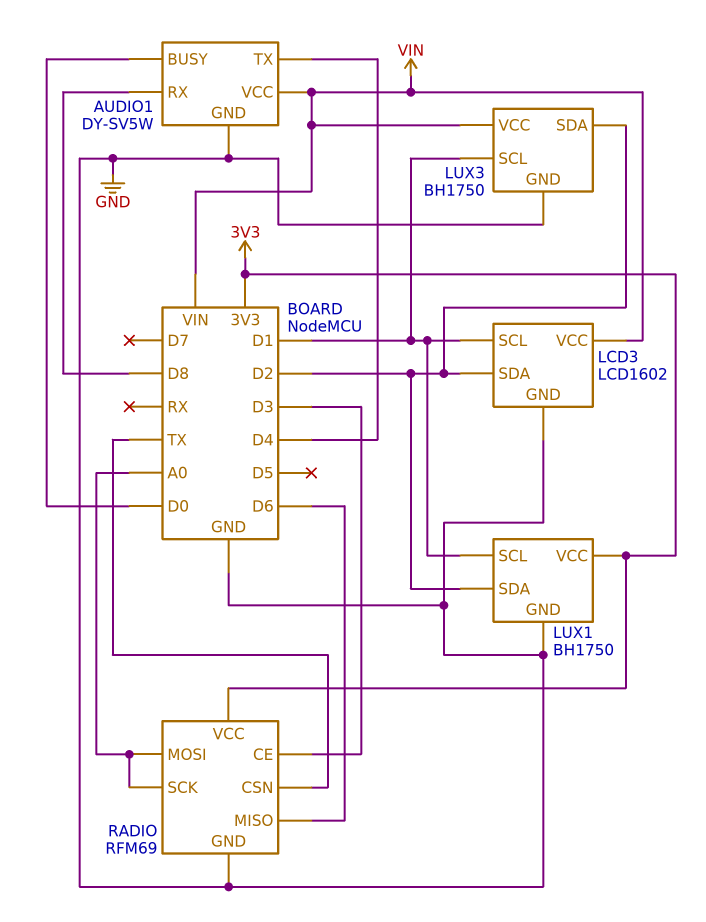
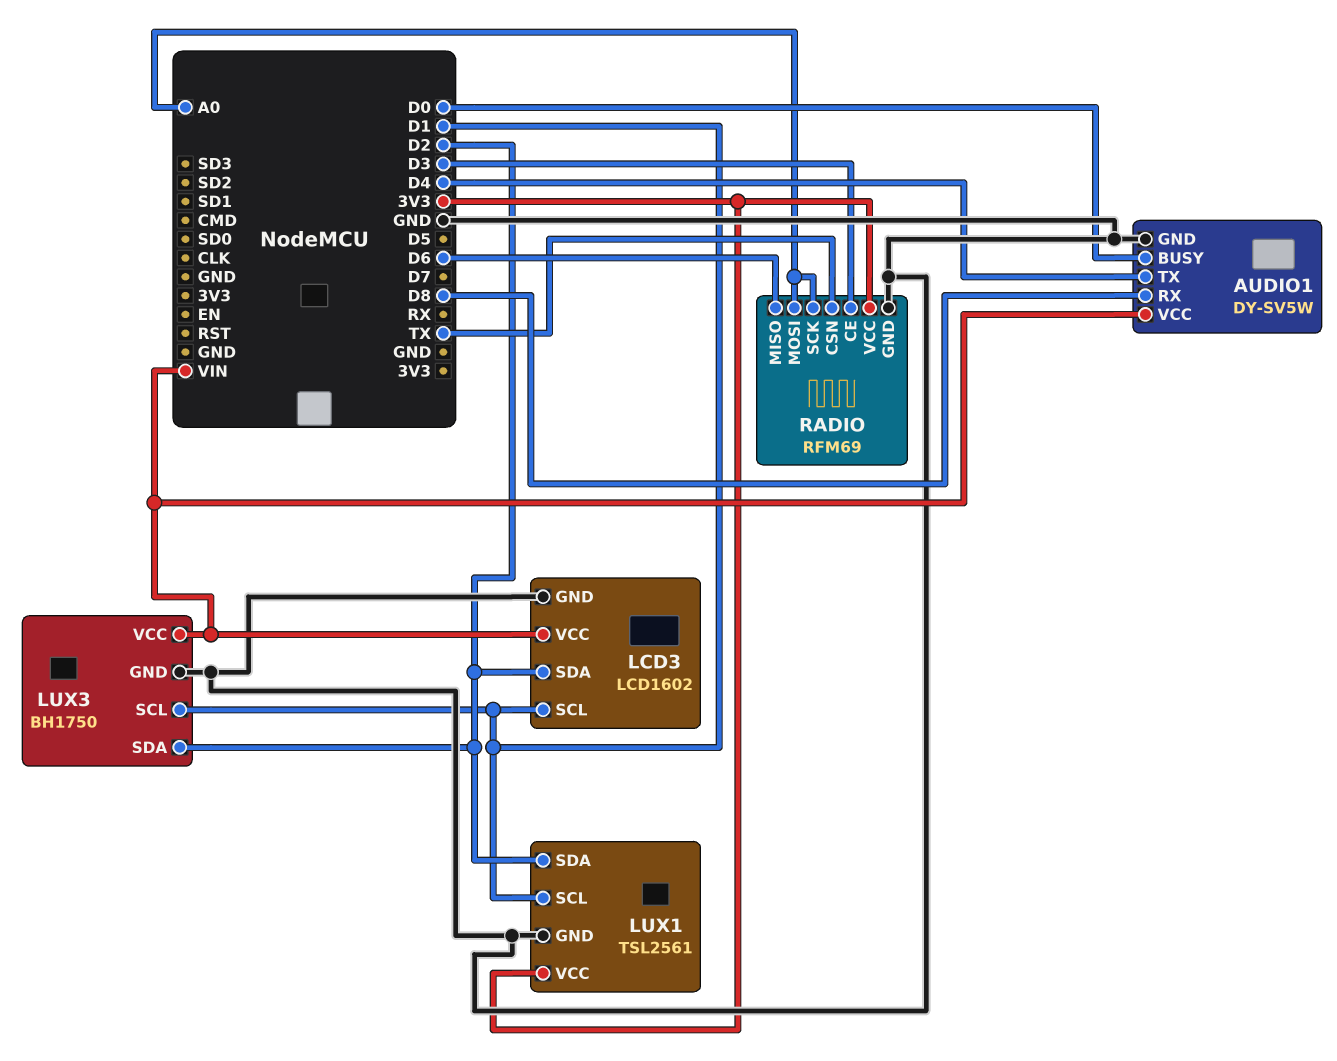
LUX1: BH1750 -> TSL2561

